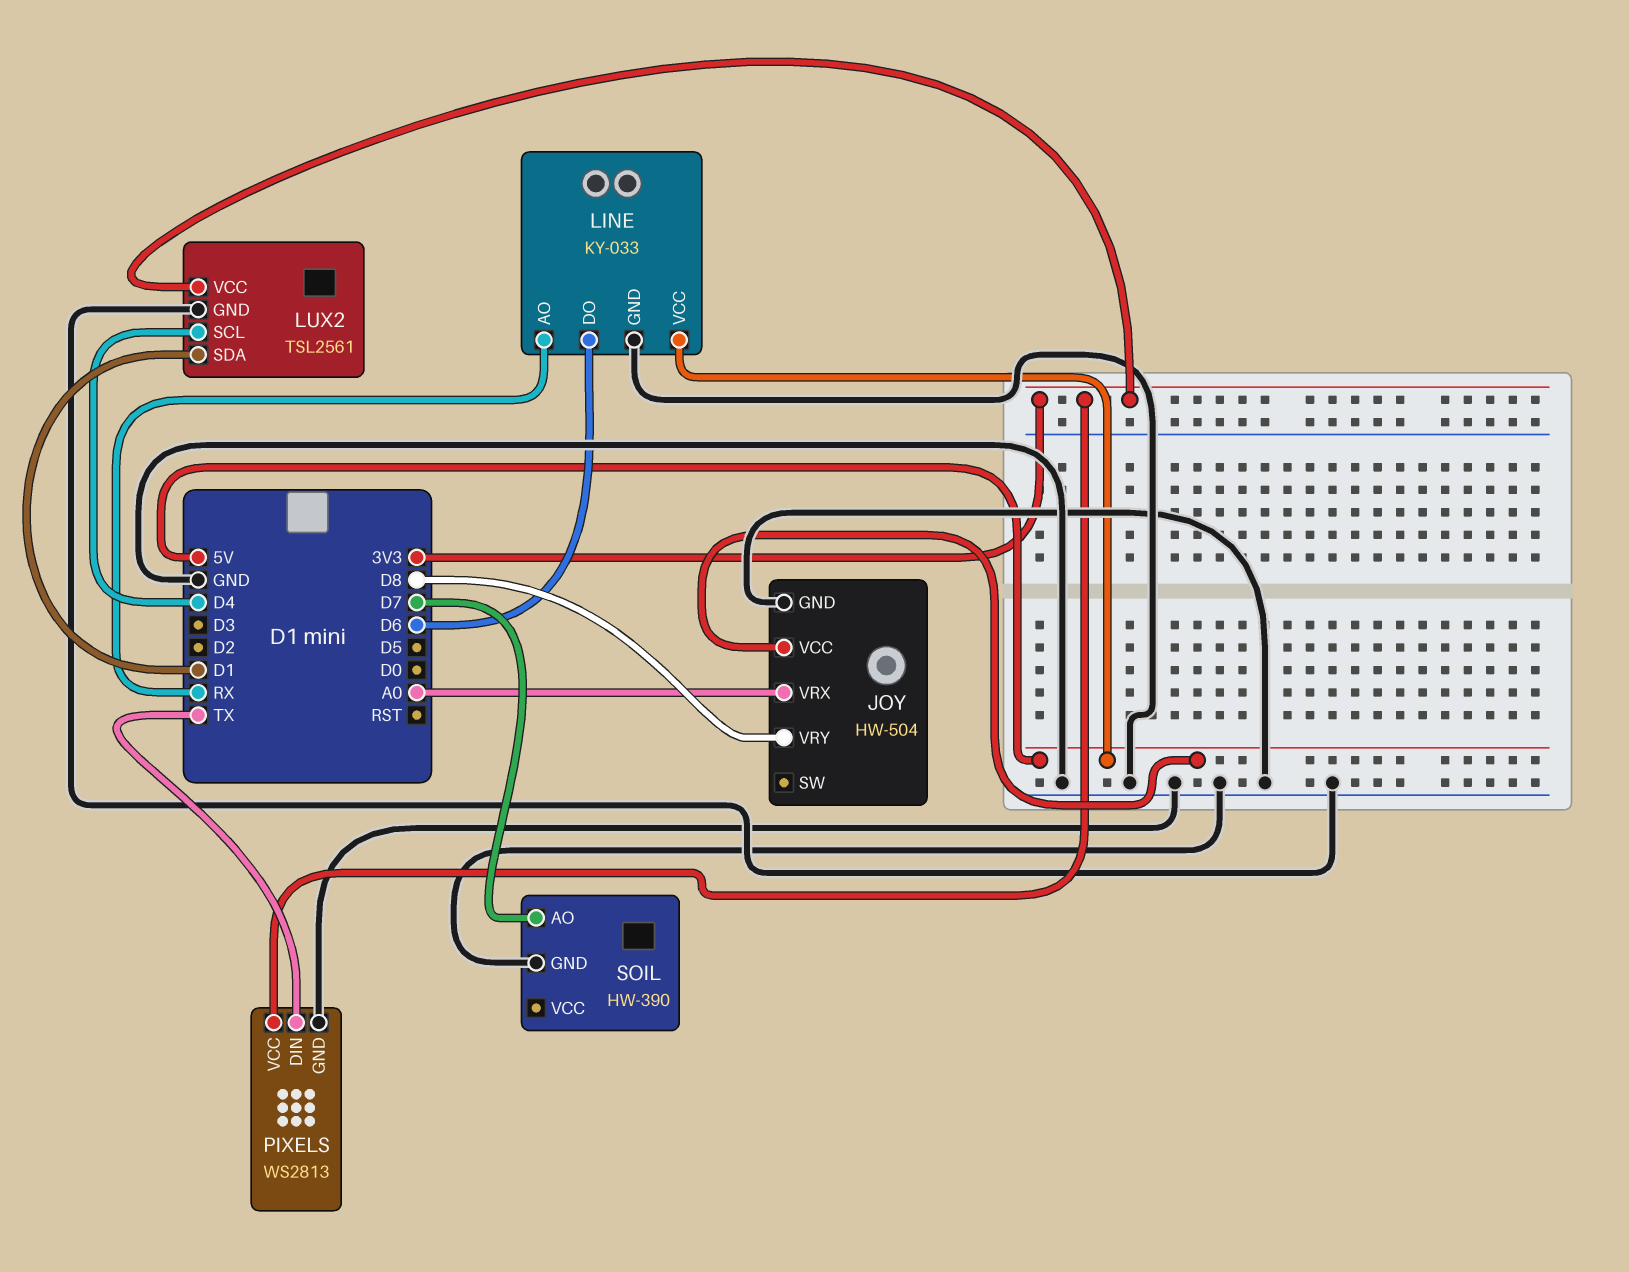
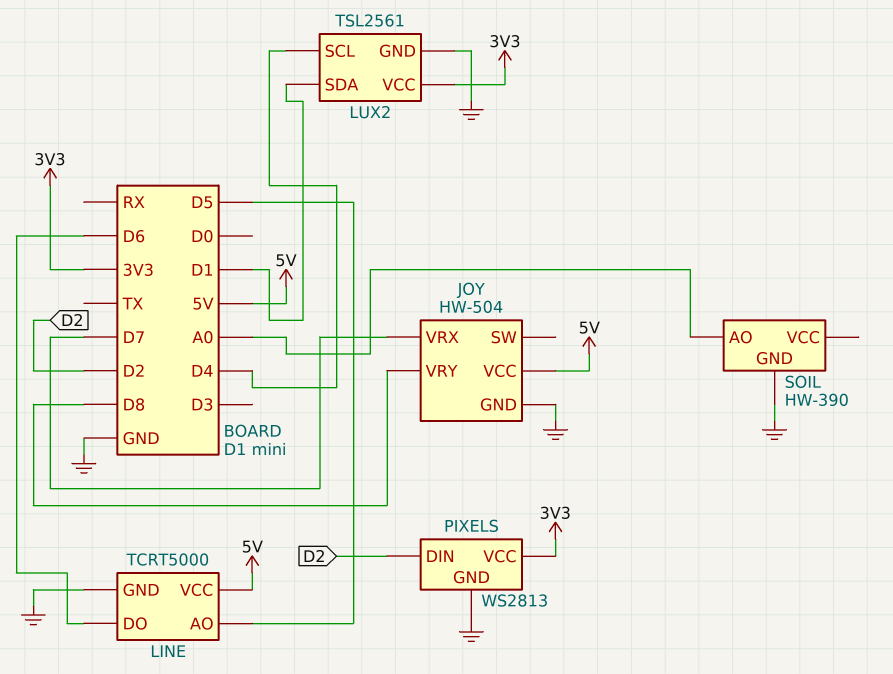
JOY pin VRX: A0 -> D7
LINE: KY-033 -> TCRT5000
LINE pin AO: RX -> D5
PIXELS pin DIN: TX -> D2
SOIL pin AO: D7 -> A0

